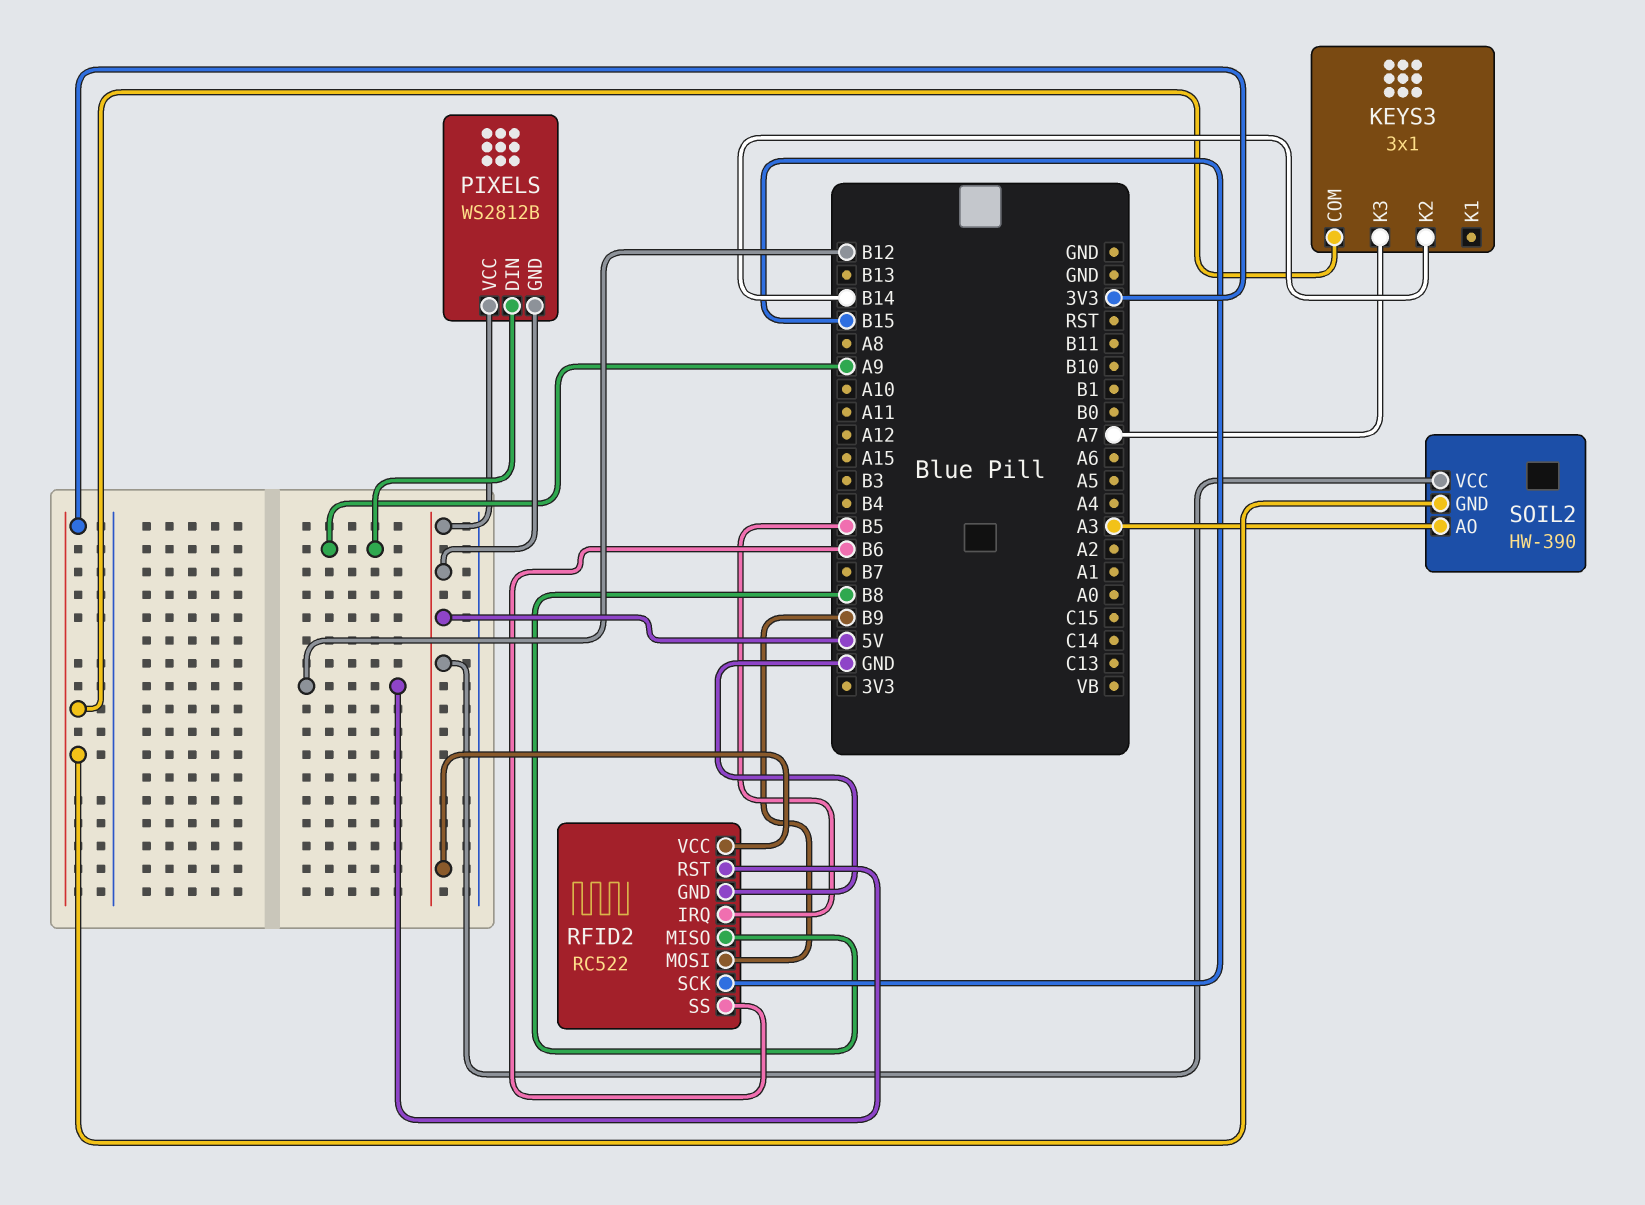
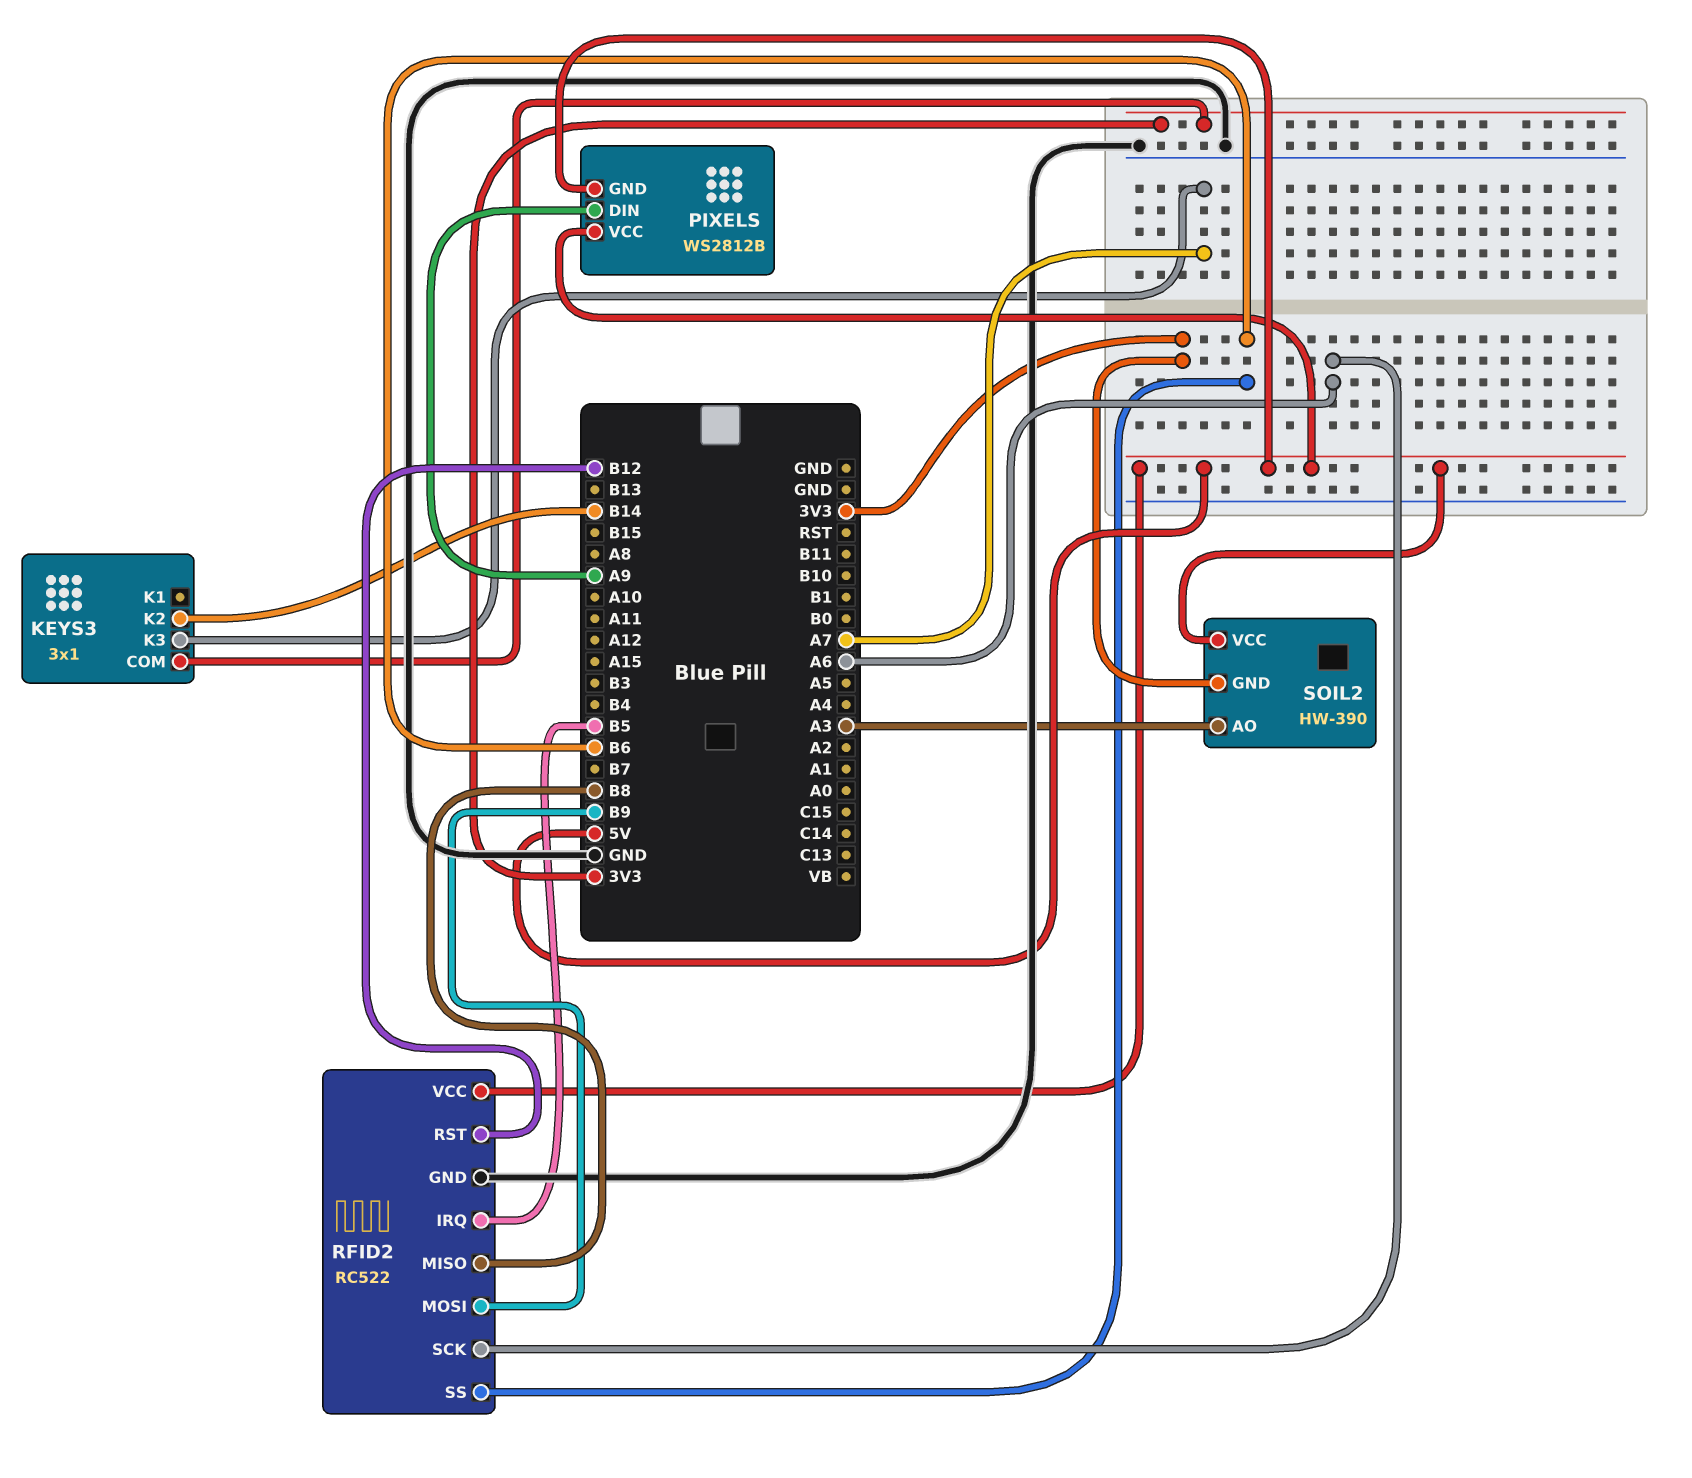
RFID2 pin SCK: B15 -> A6

